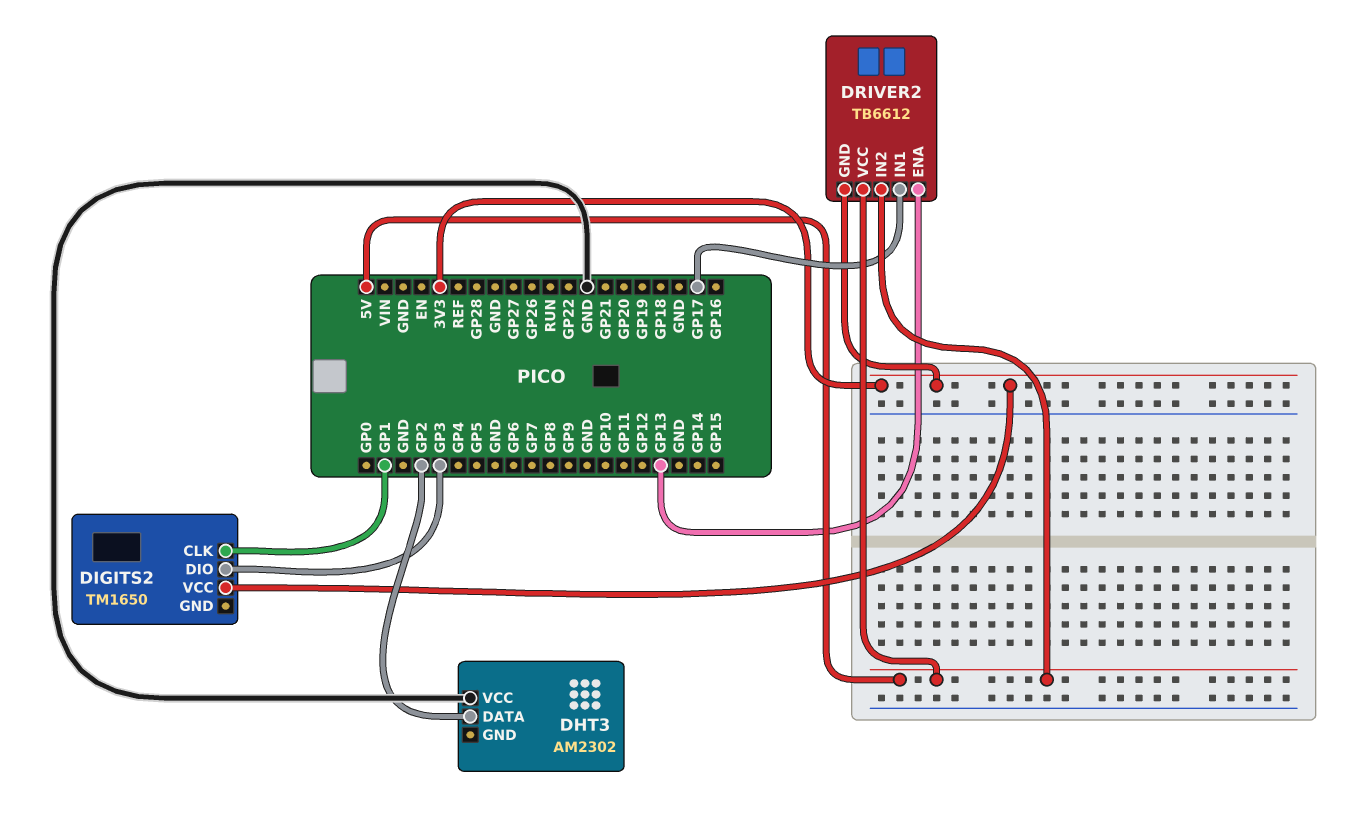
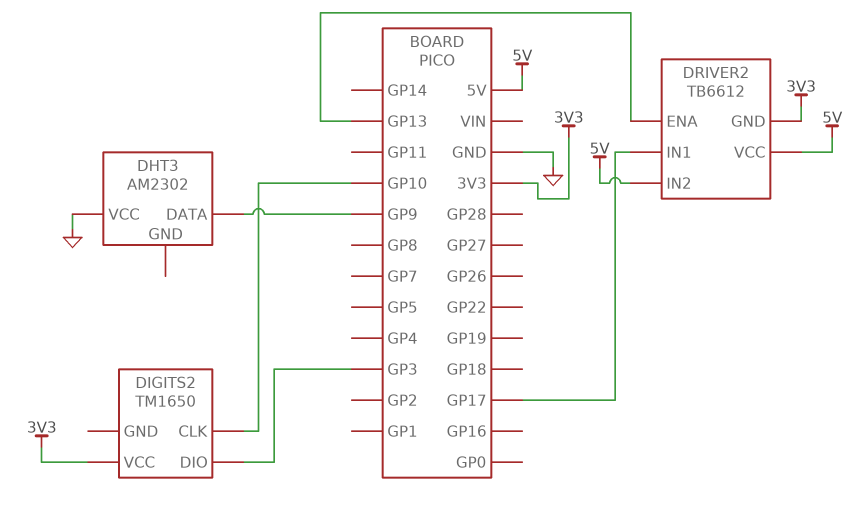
DHT3 pin DATA: GP2 -> GP9
DIGITS2 pin CLK: GP1 -> GP10

